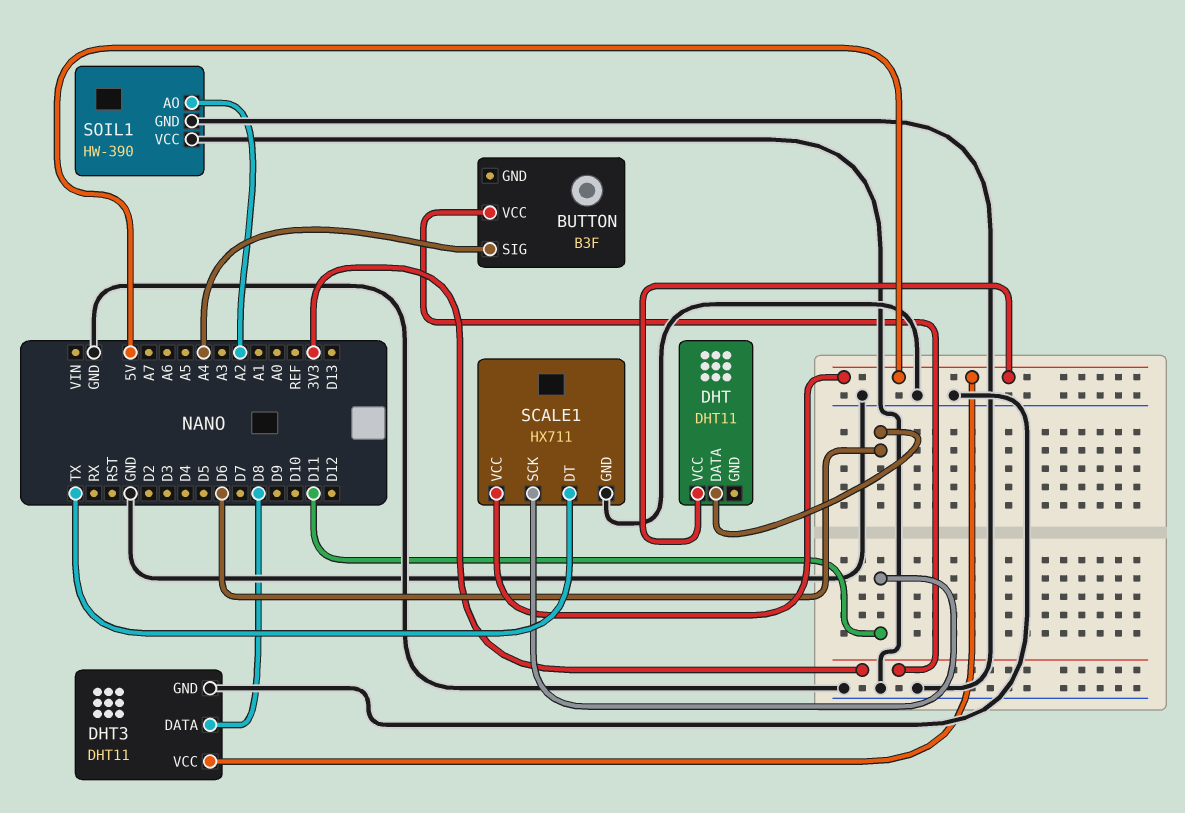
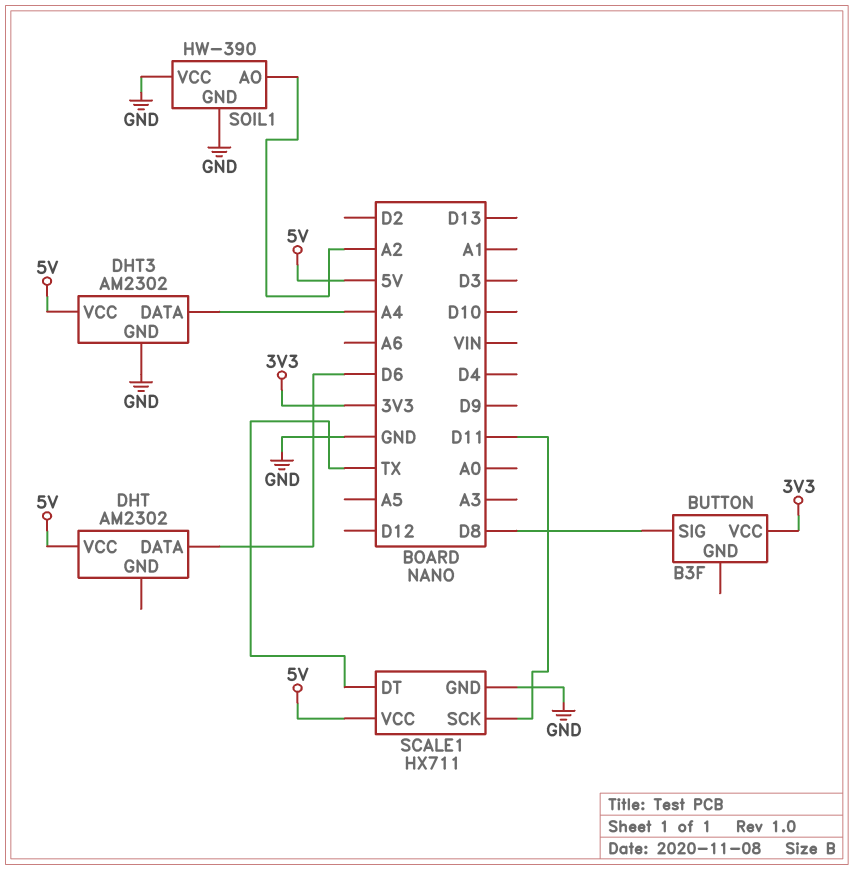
BUTTON pin SIG: A4 -> D8
DHT: DHT11 -> AM2302
DHT3: DHT11 -> AM2302
DHT3 pin DATA: D8 -> A4

